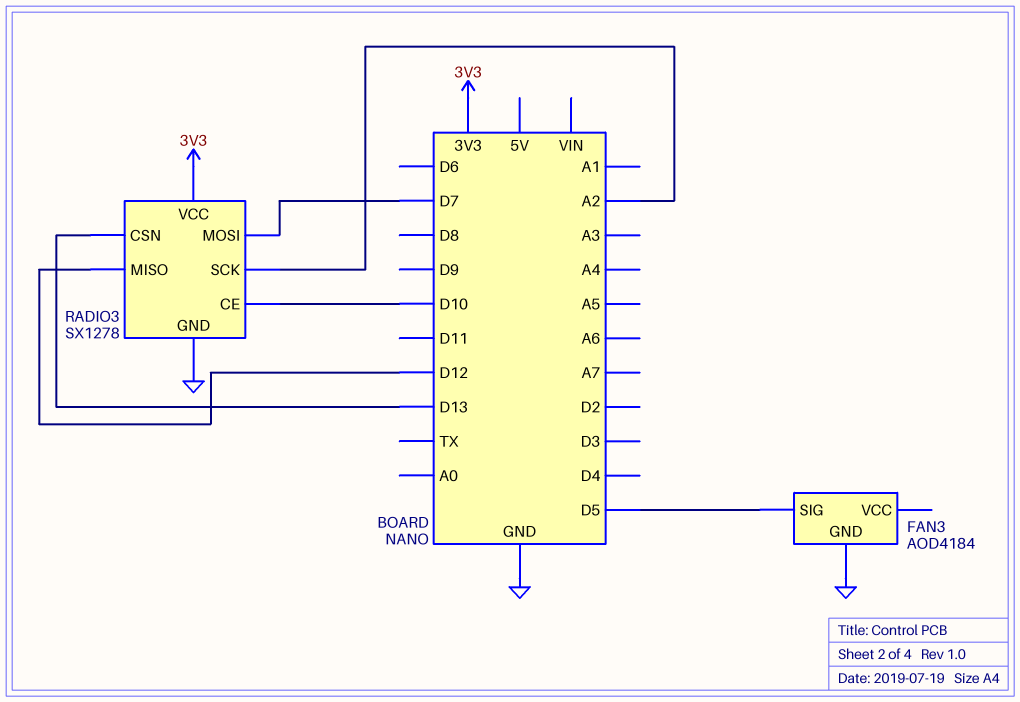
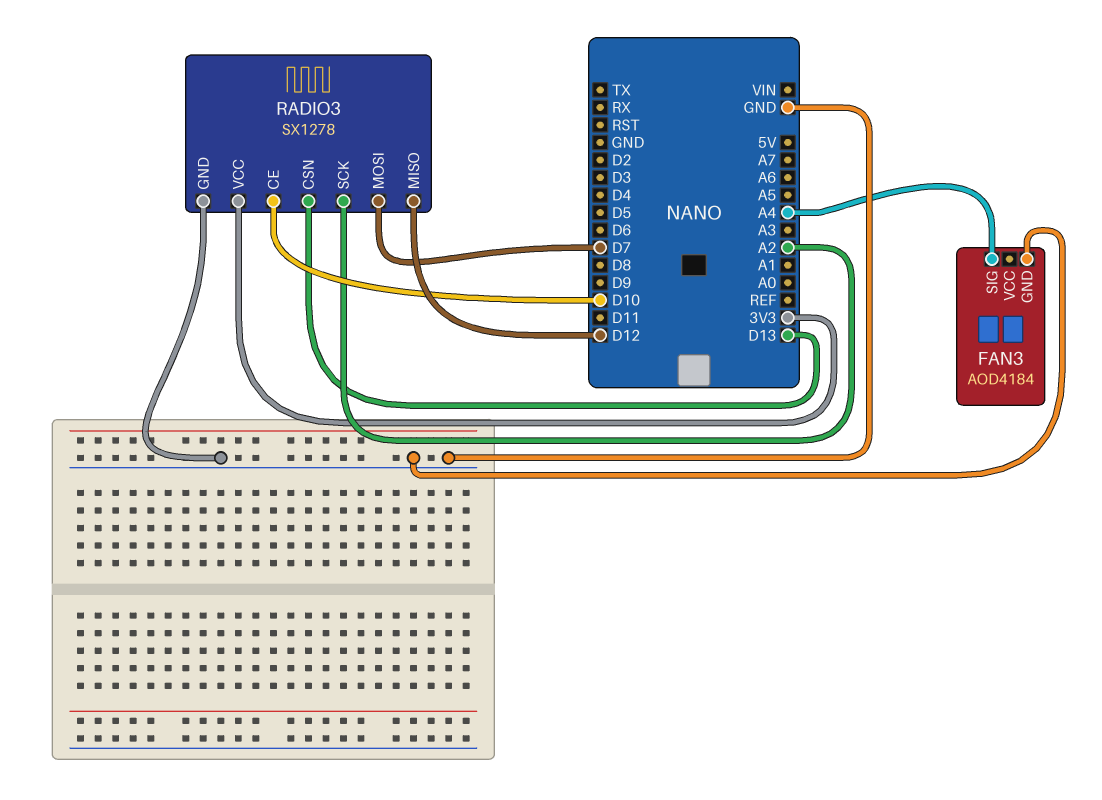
FAN3 pin SIG: D5 -> A4

